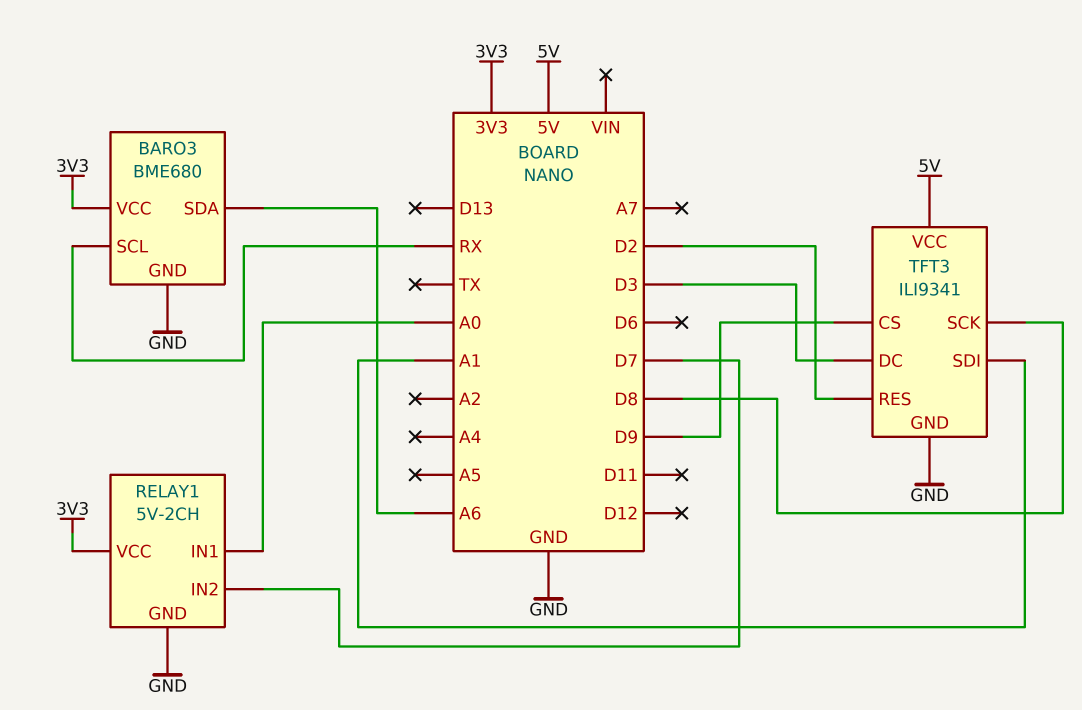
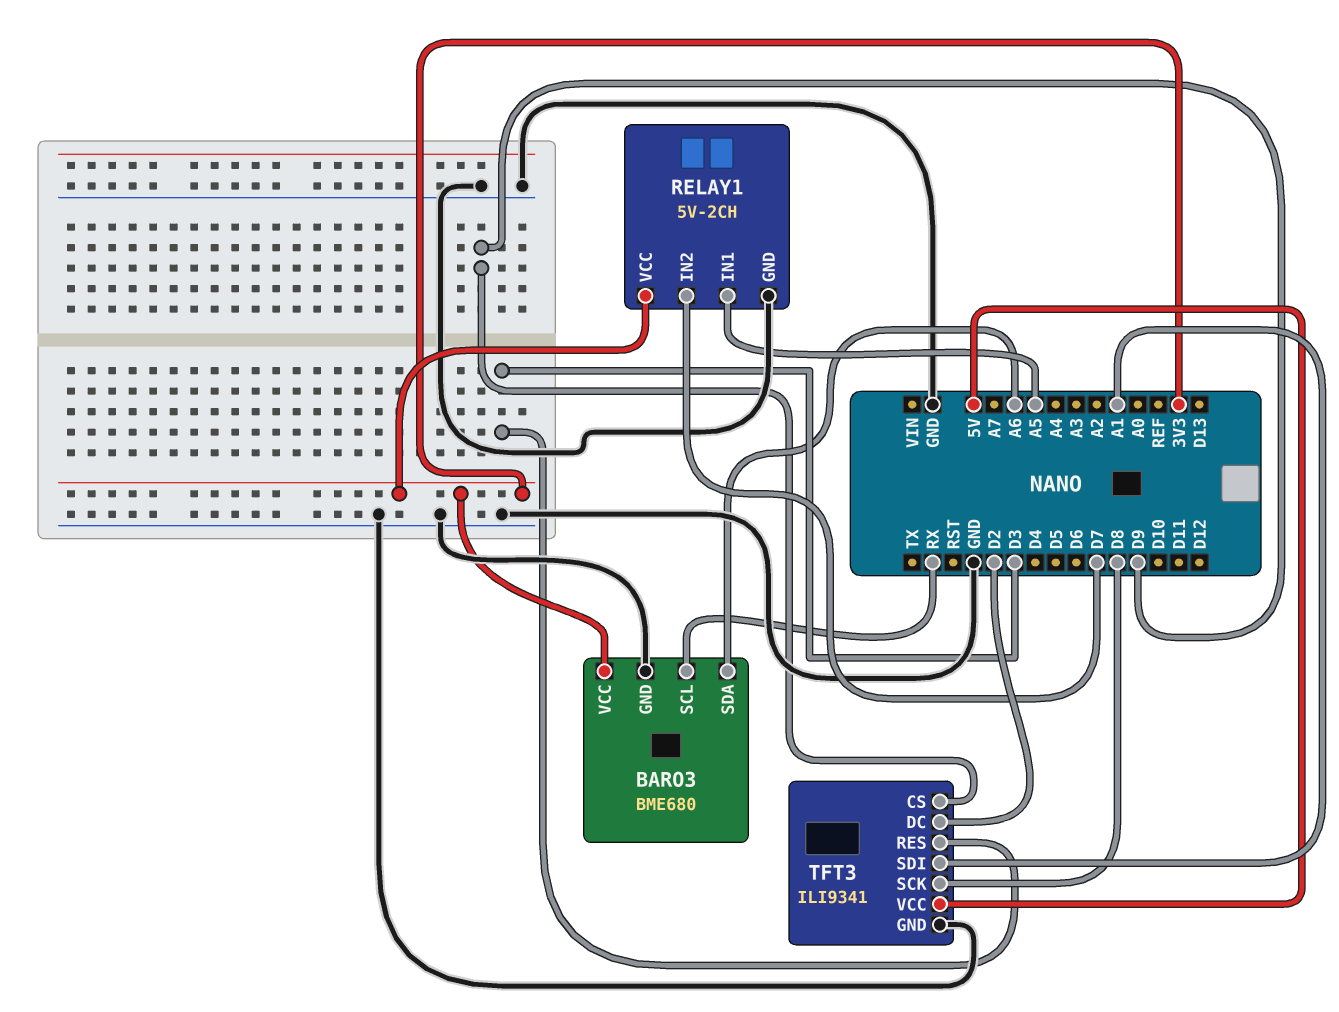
RELAY1 pin IN1: A0 -> A5
TFT3 pin DC: D3 -> D2
TFT3 pin RES: D2 -> D3

